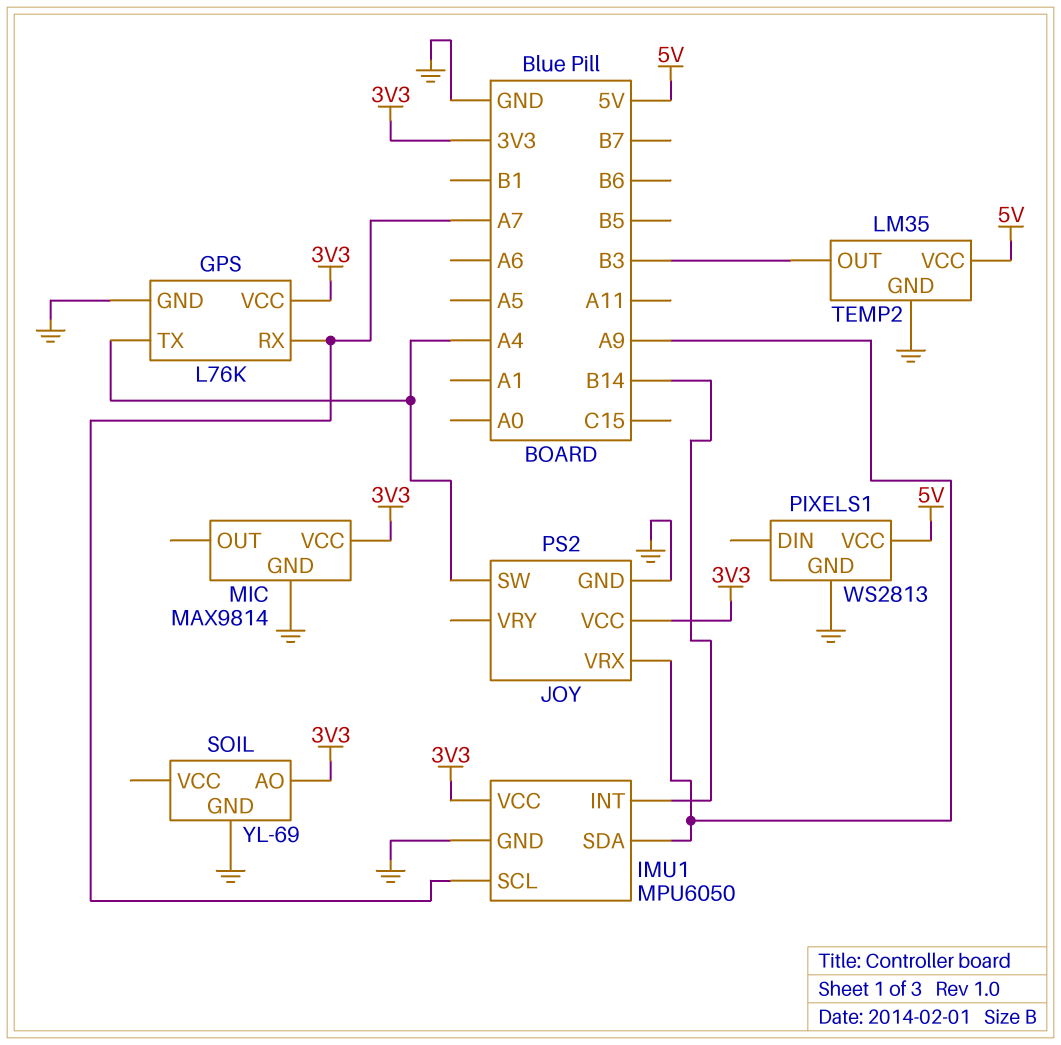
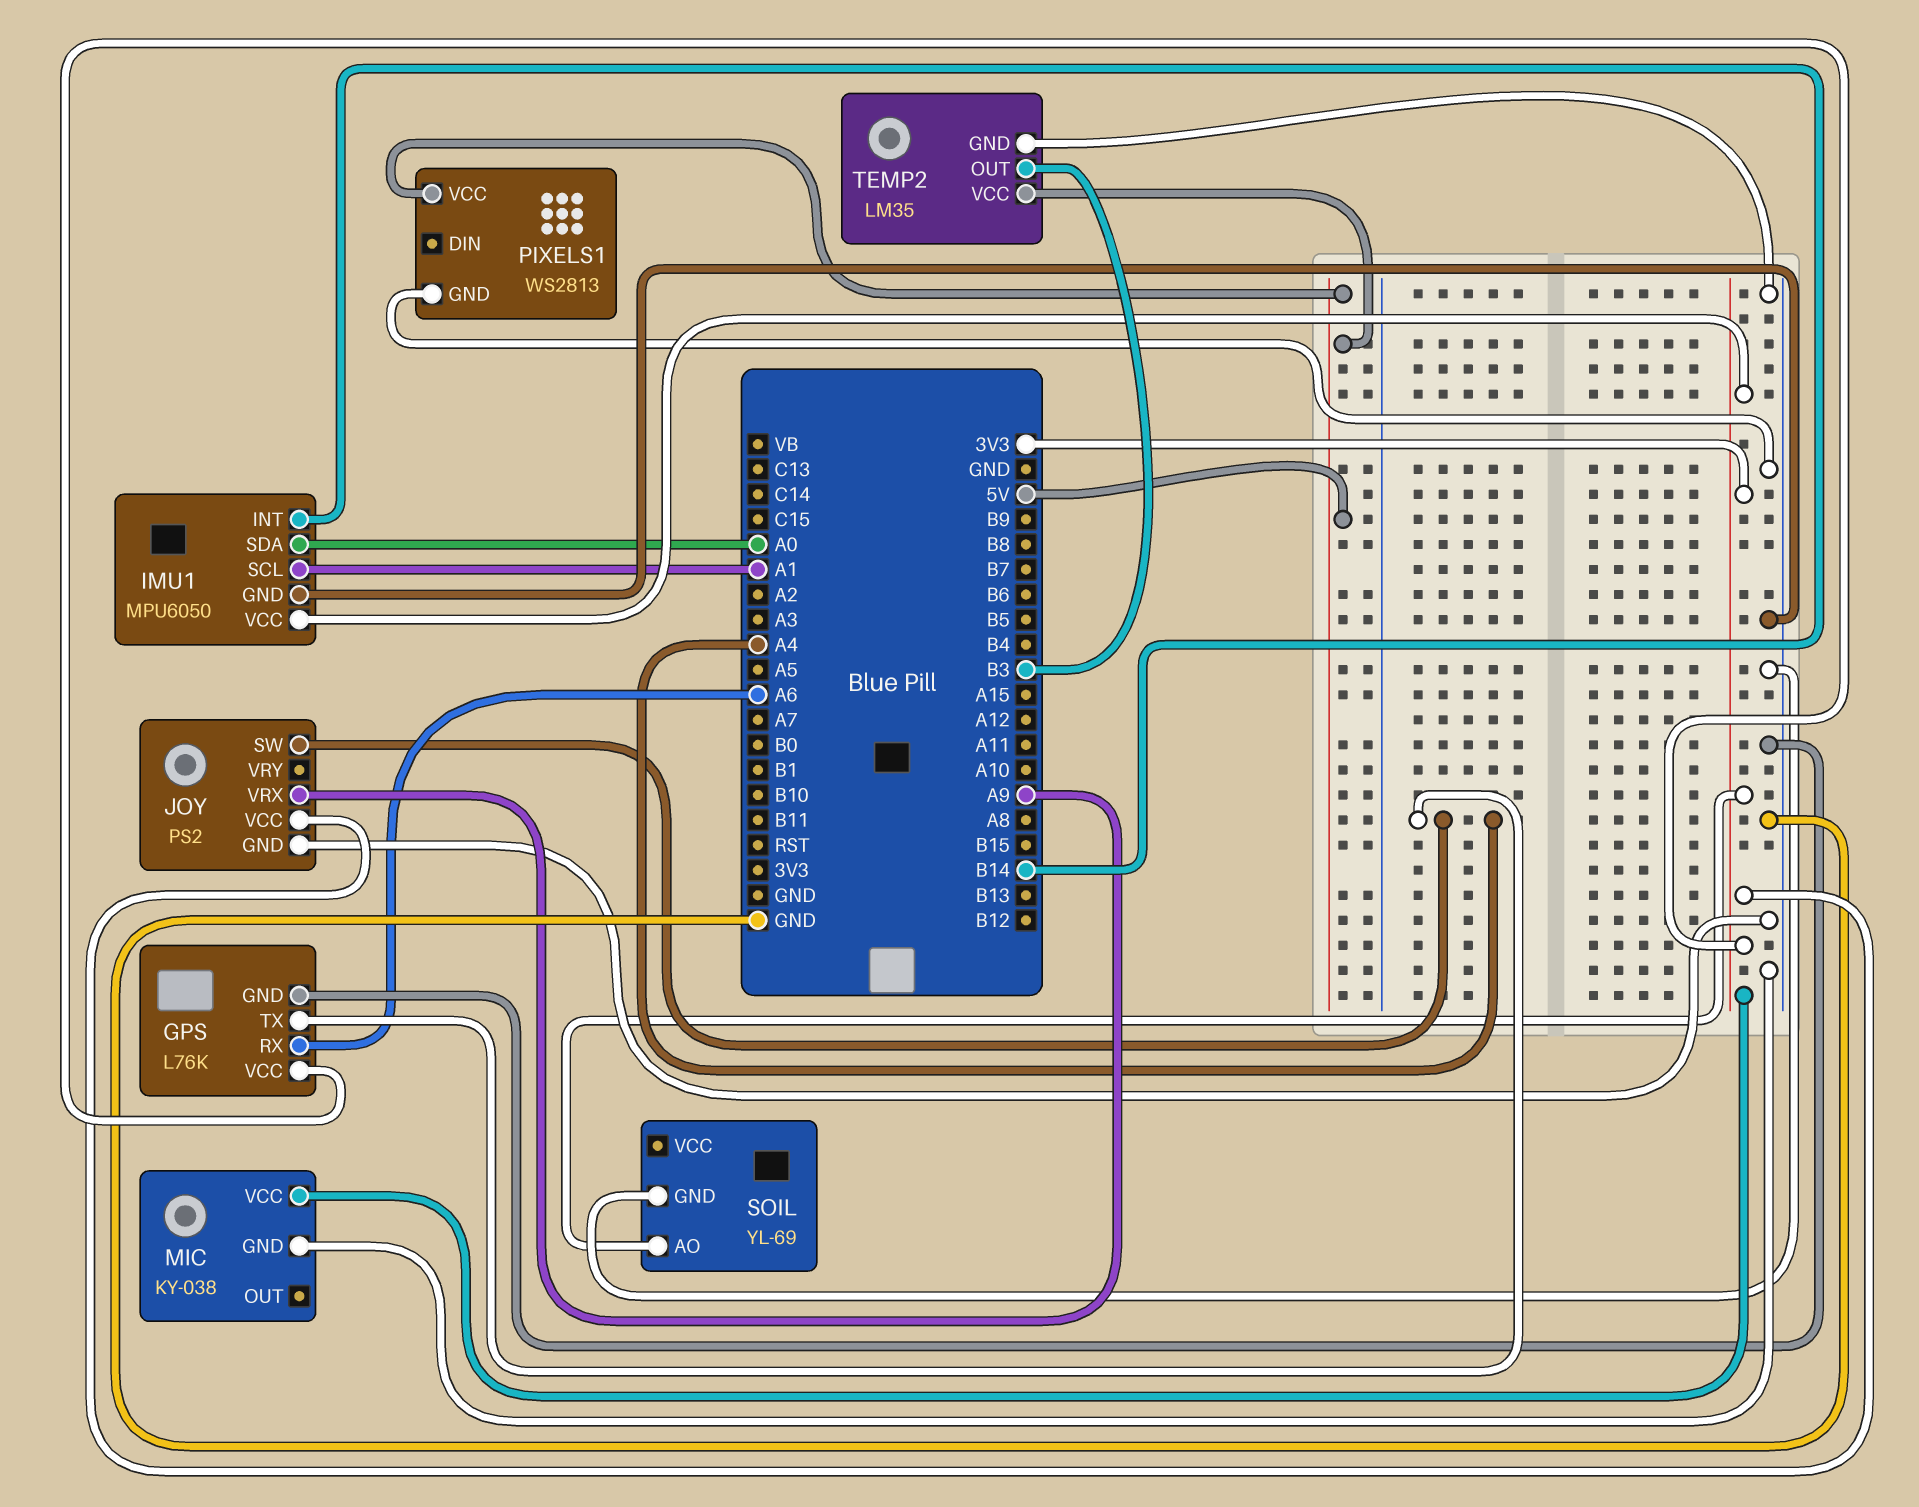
GPS pin RX: A7 -> A6
IMU1 pin SCL: A7 -> A1
IMU1 pin SDA: A9 -> A0
MIC: MAX9814 -> KY-038

